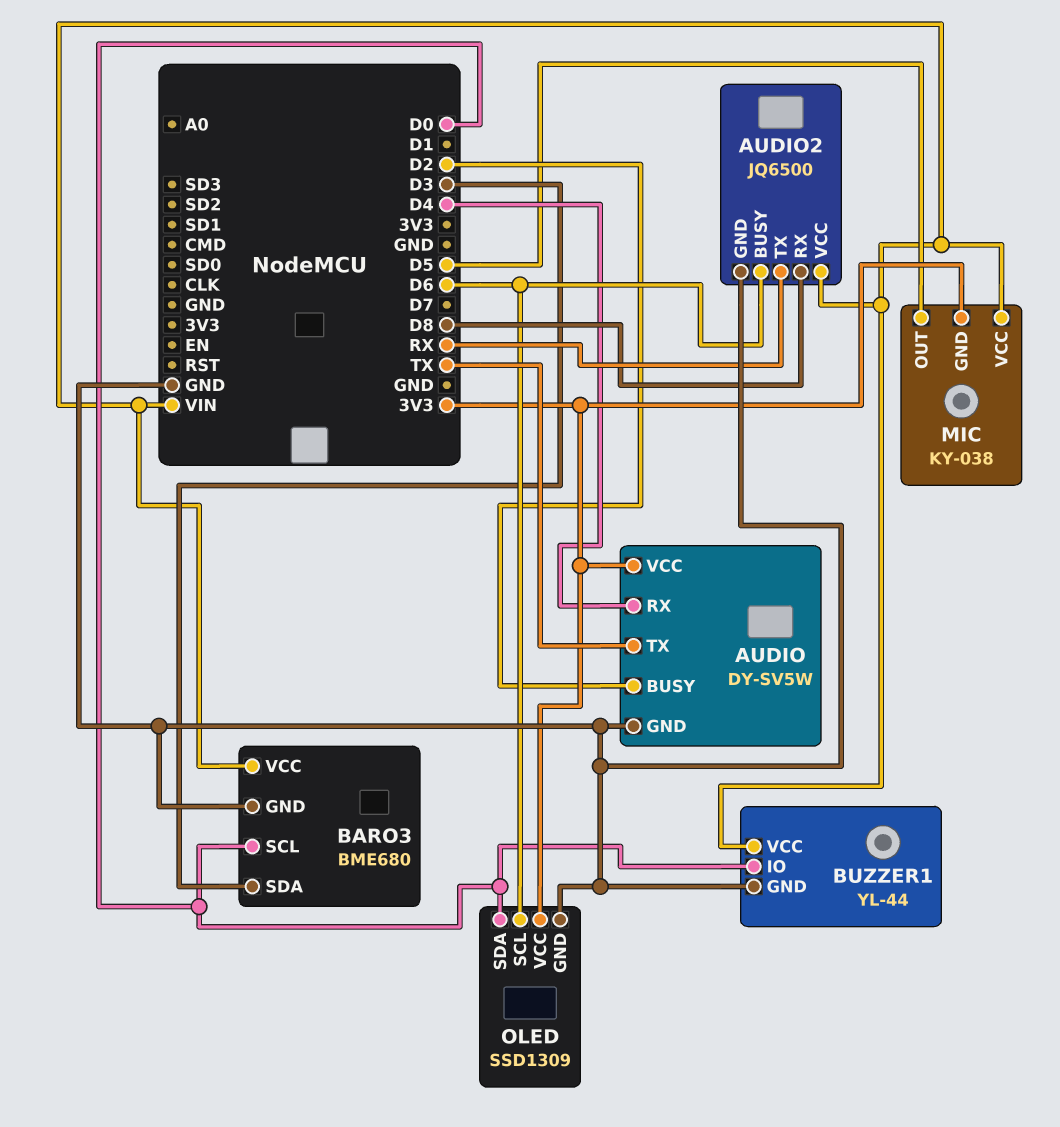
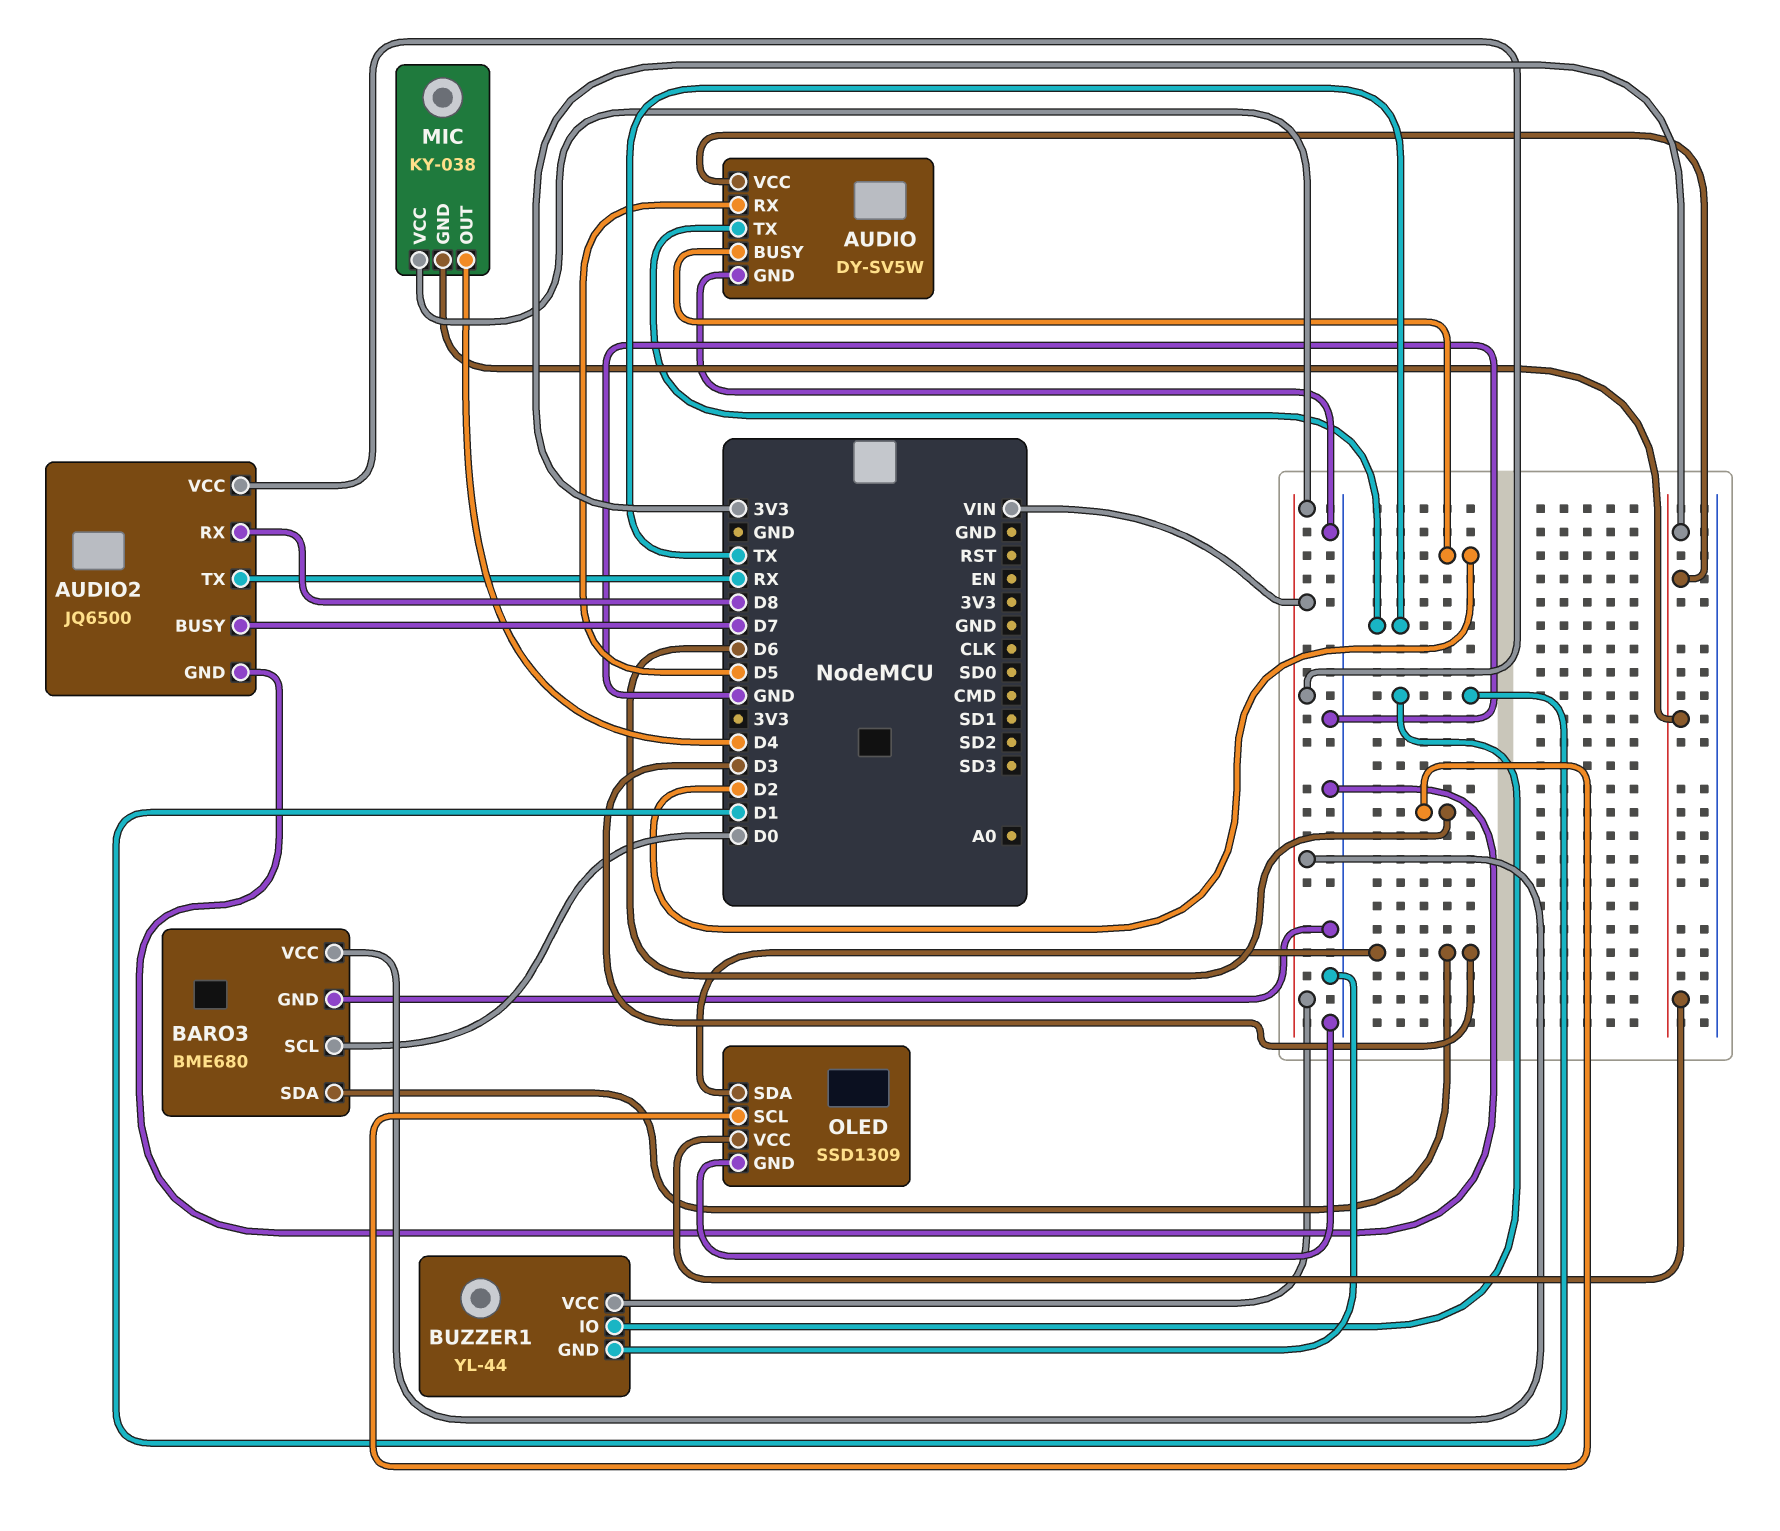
AUDIO pin RX: D4 -> D5
AUDIO2 pin BUSY: D6 -> D7
BUZZER1 pin IO: D0 -> D1
MIC pin OUT: D5 -> D4
OLED pin SDA: D0 -> D3

